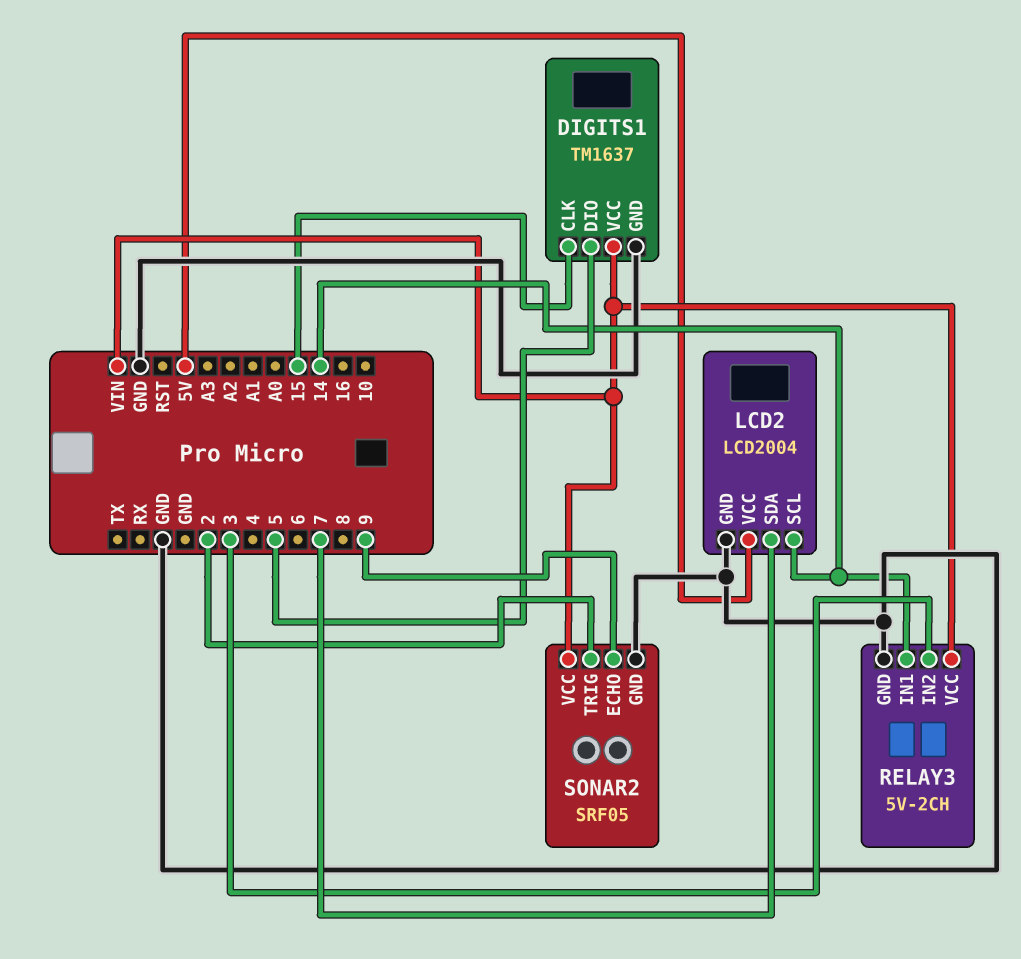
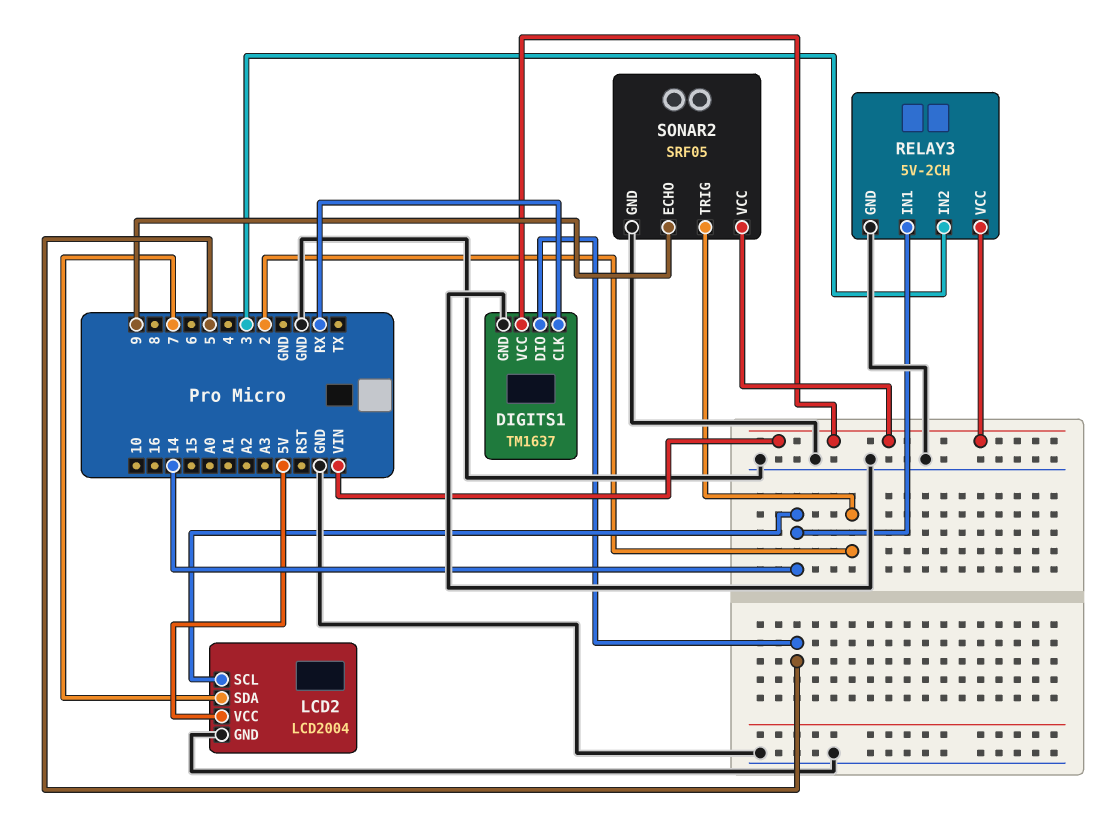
DIGITS1 pin CLK: 15 -> RX

